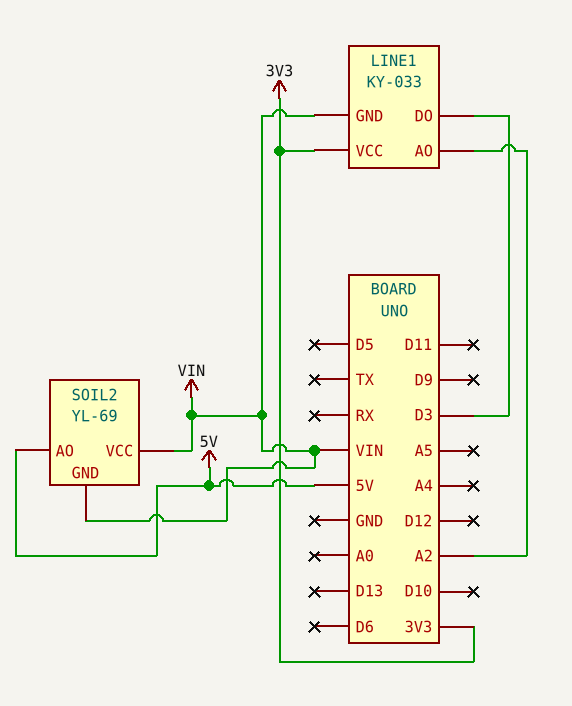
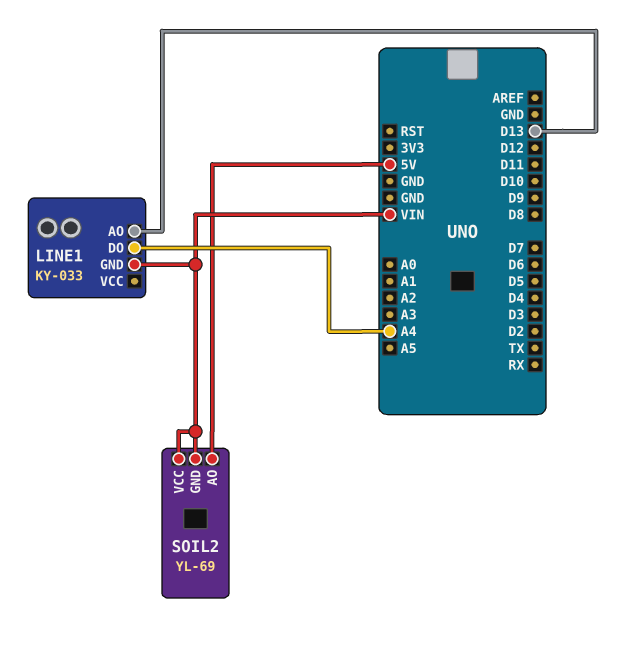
LINE1 pin AO: A2 -> D13
LINE1 pin DO: D3 -> A4
LINE1 pin VCC: 3V3 -> none

